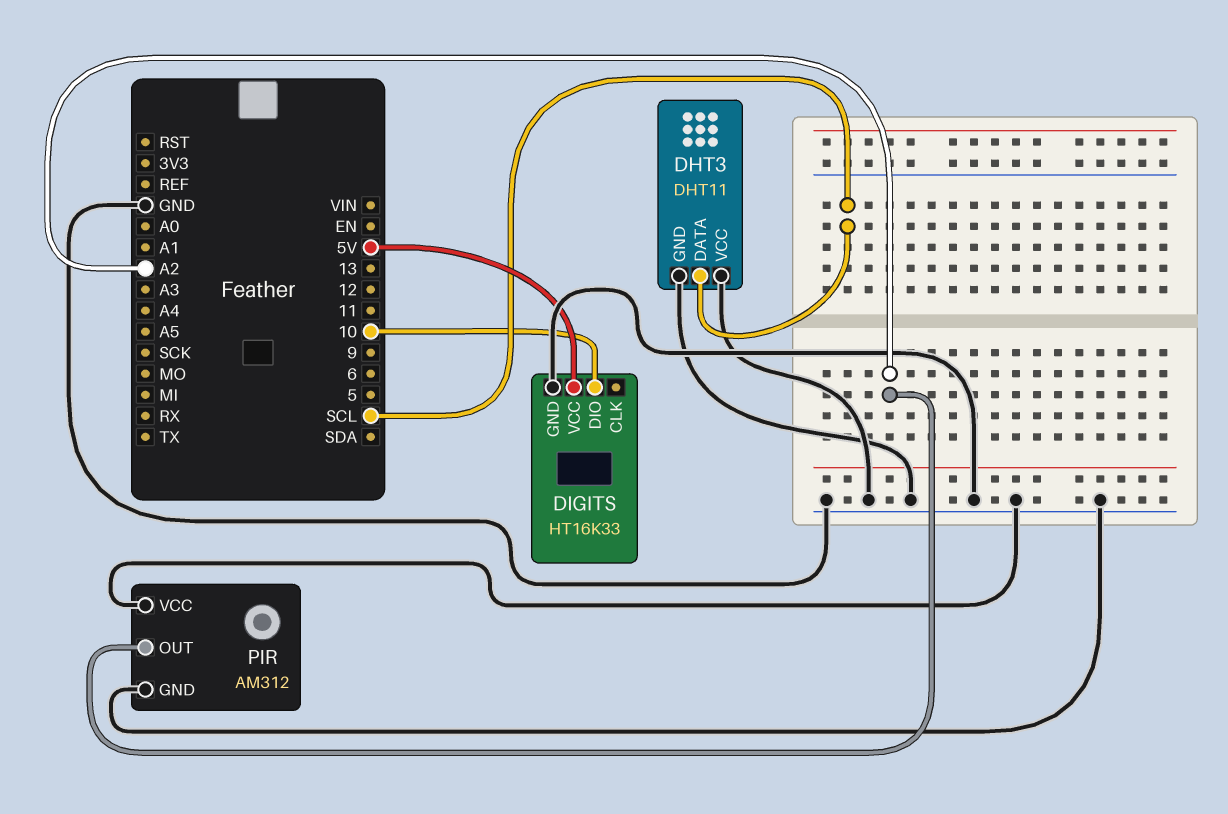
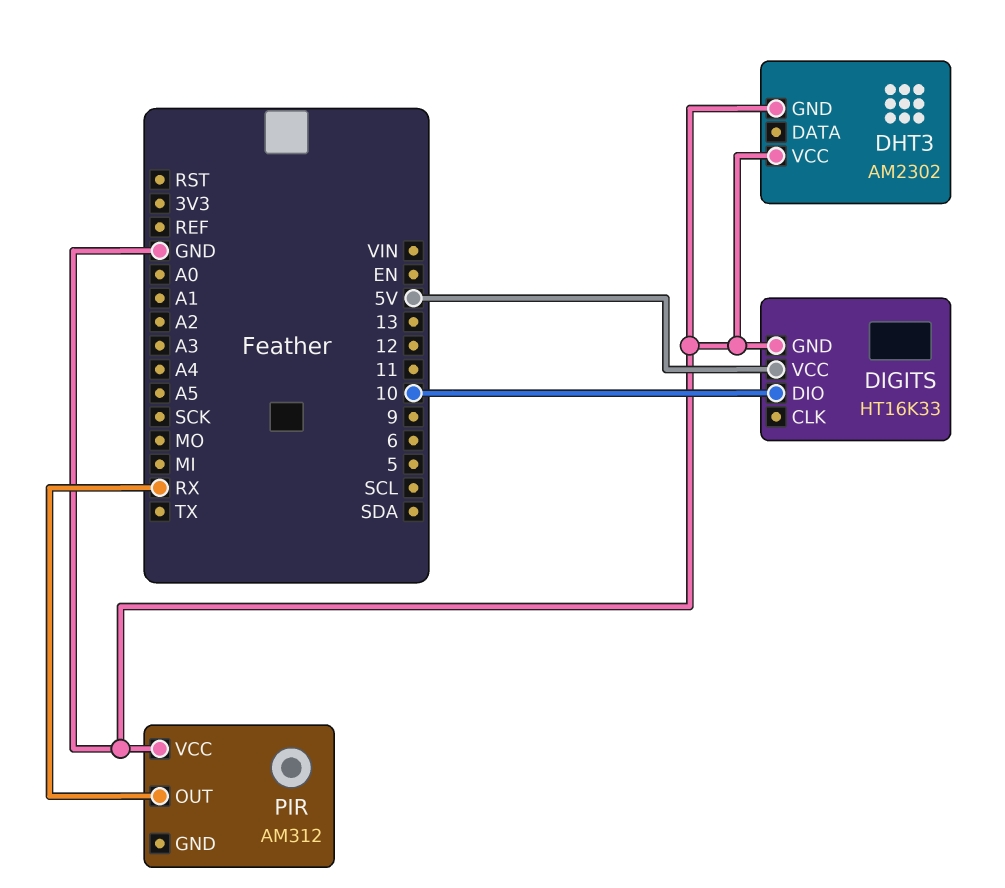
DHT3: DHT11 -> AM2302
DHT3 pin DATA: SCL -> none
PIR pin GND: GND -> none
PIR pin OUT: A2 -> RX

